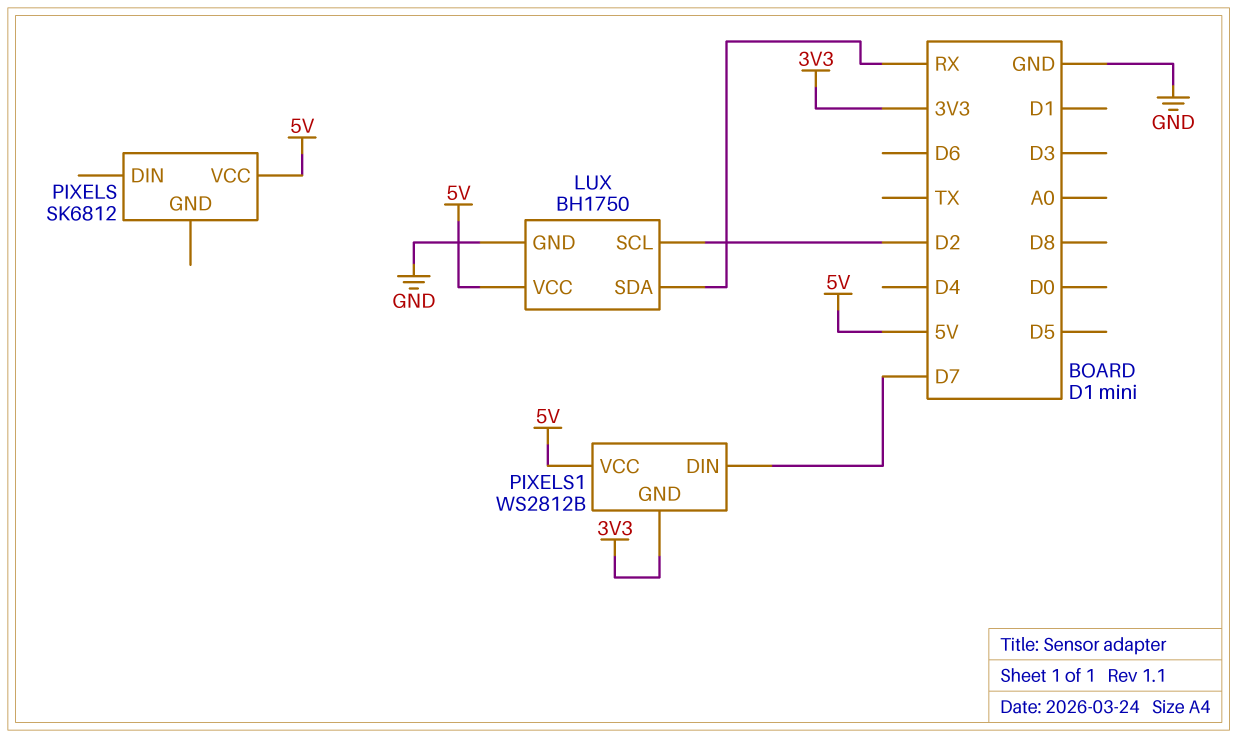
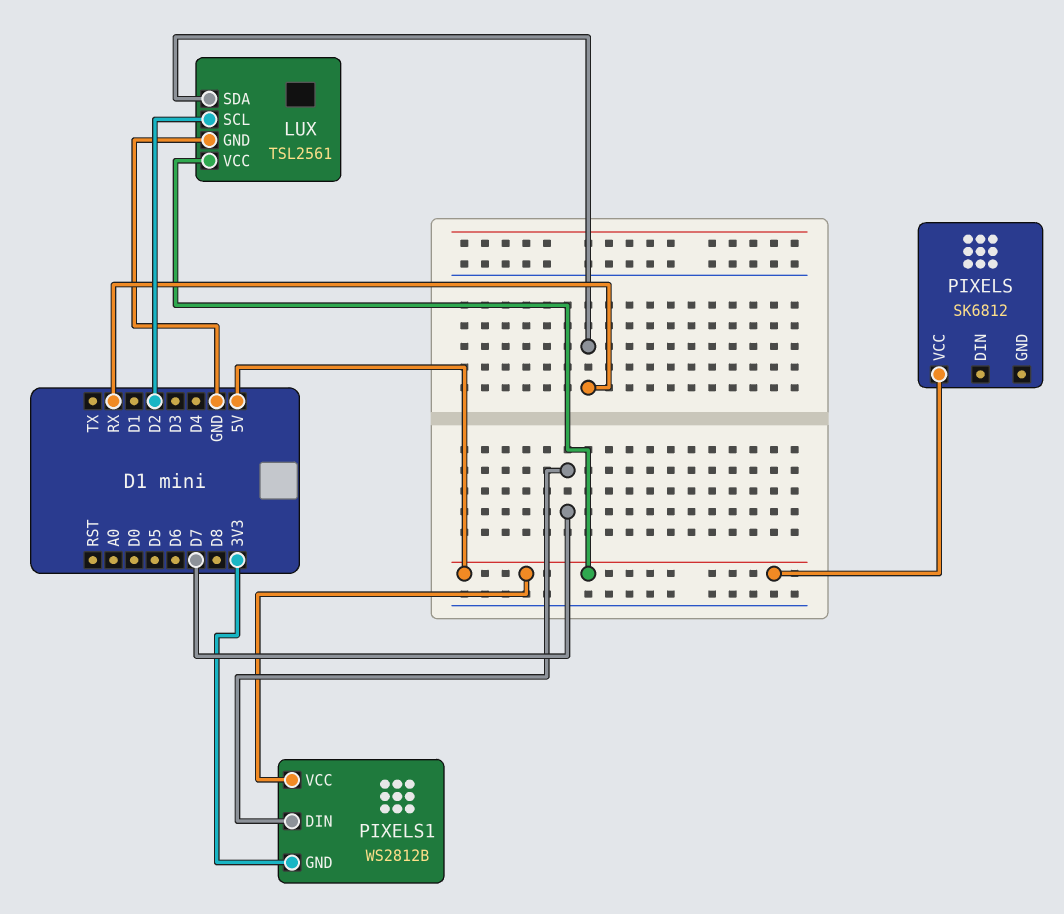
LUX: BH1750 -> TSL2561

